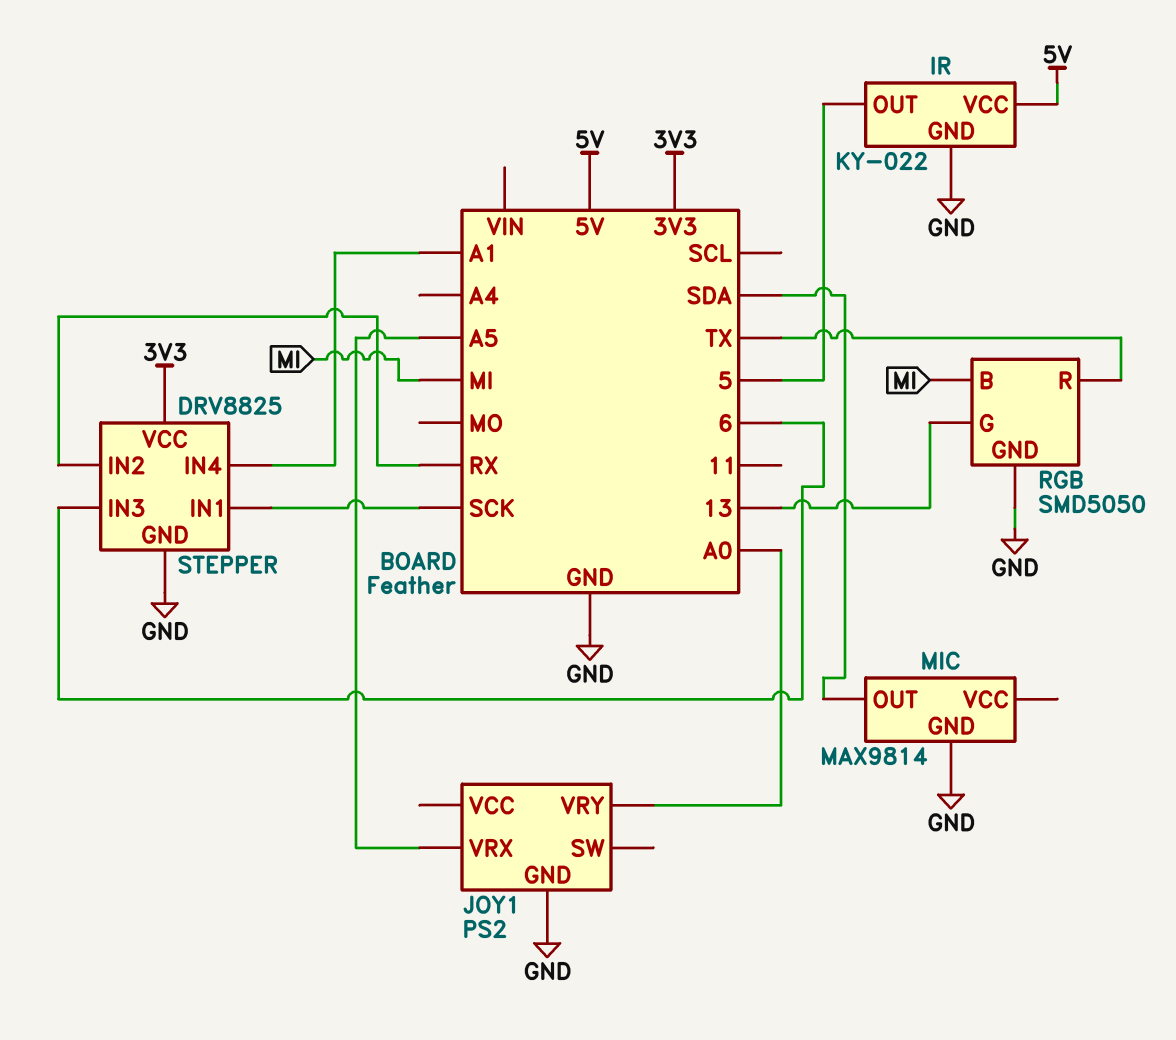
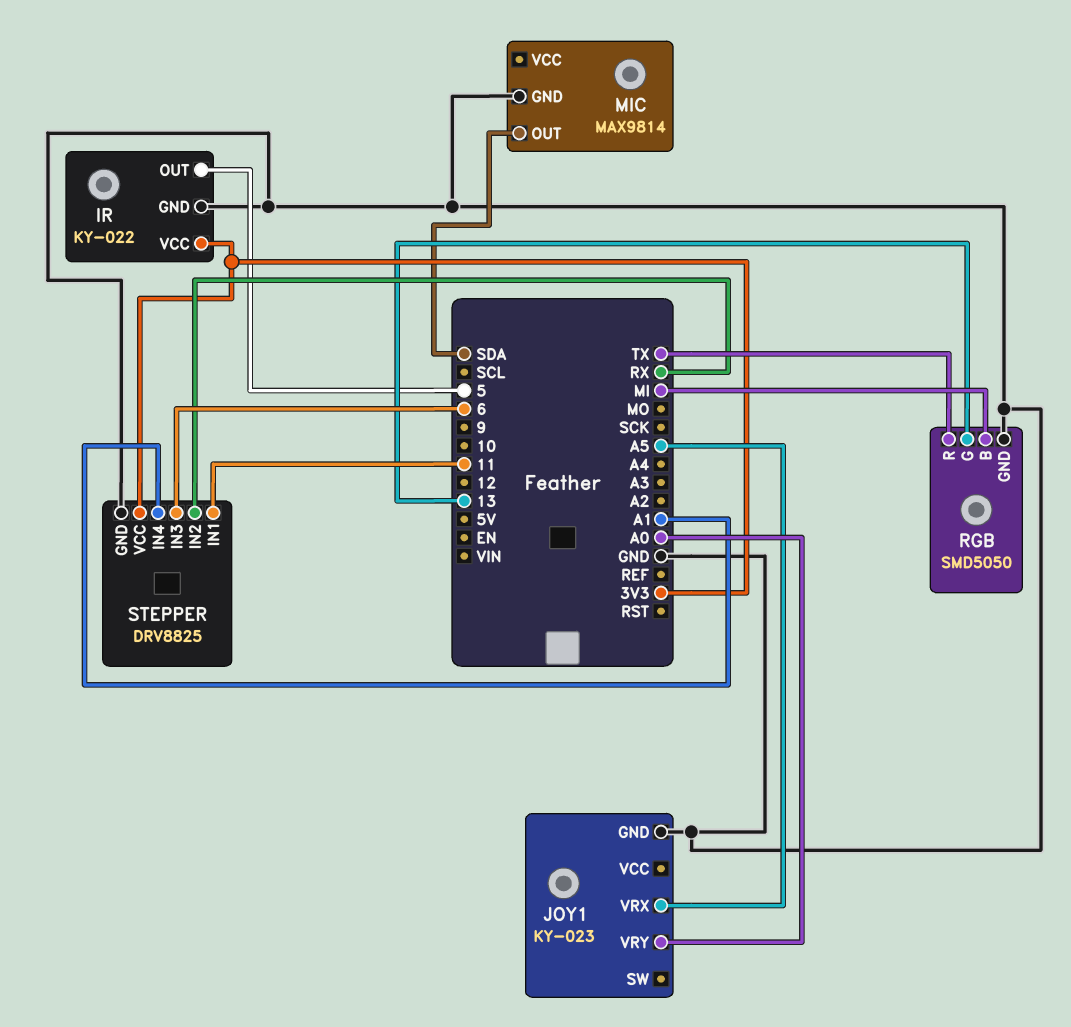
IR pin VCC: 5V -> 3V3
JOY1: PS2 -> KY-023
STEPPER pin IN1: SCK -> 11

